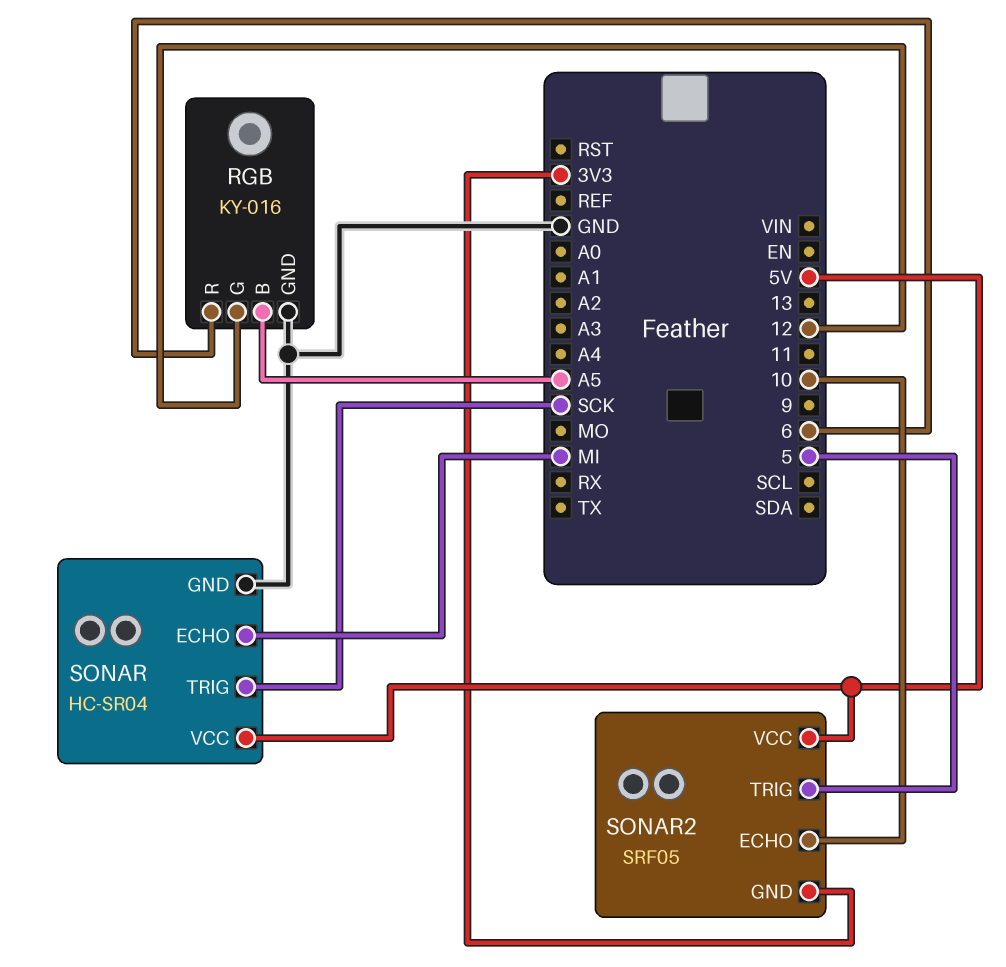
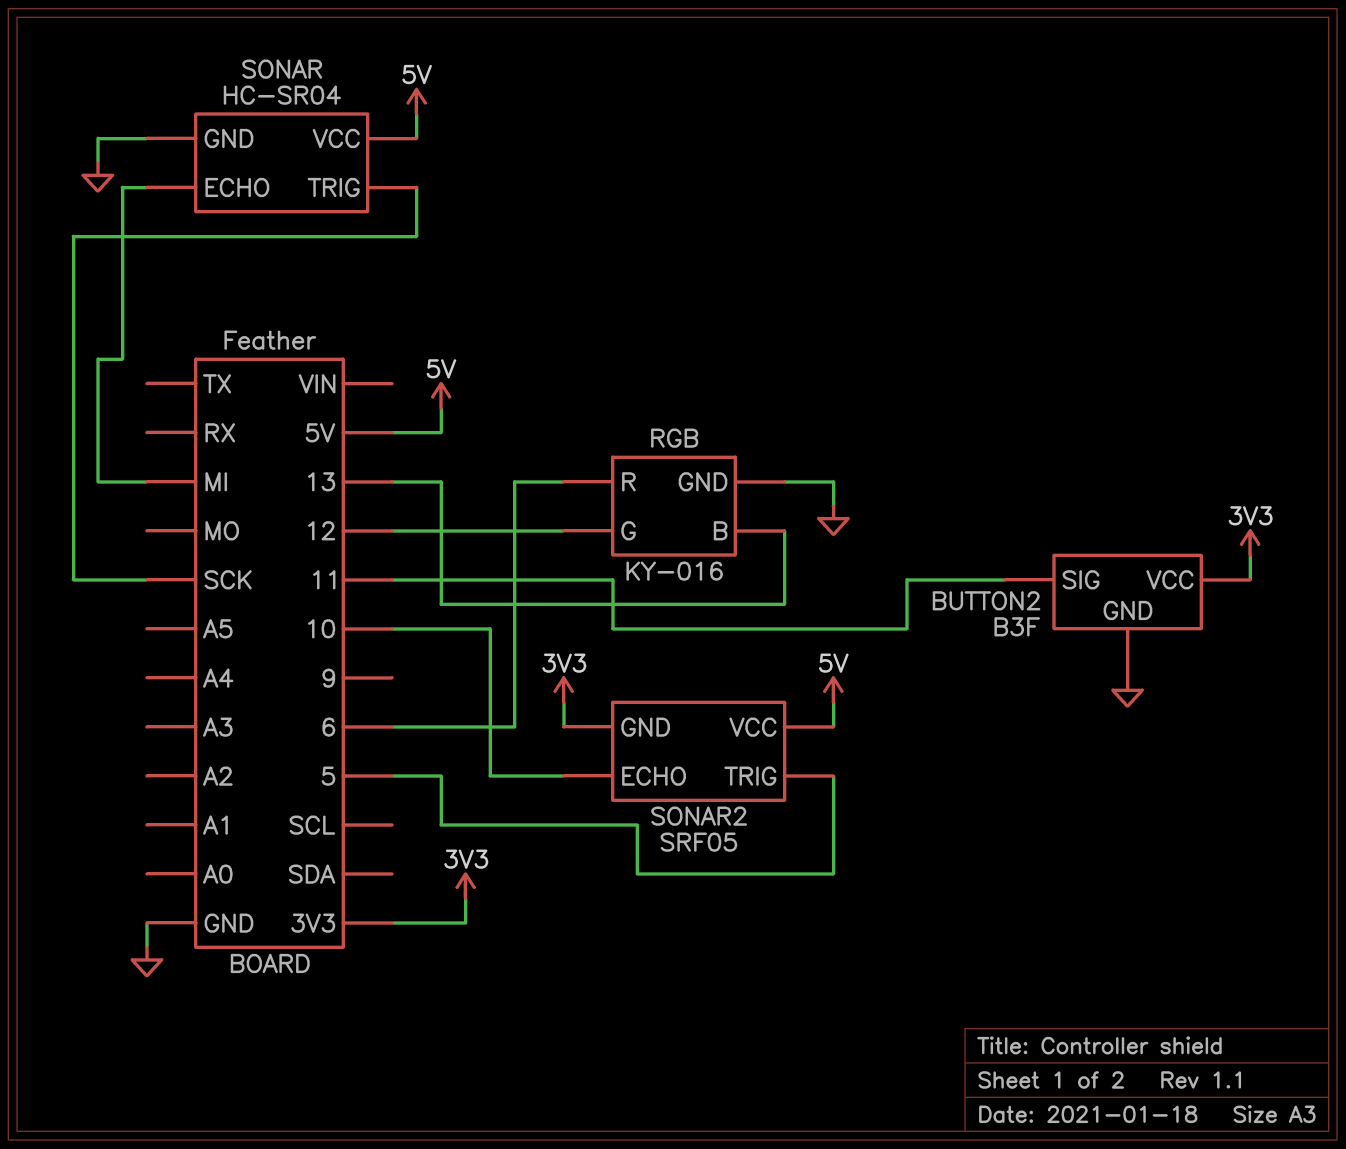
BUTTON2: none -> B3F
BUTTON2 pin GND: none -> GND
BUTTON2 pin SIG: none -> 11
BUTTON2 pin VCC: none -> 3V3
RGB pin B: A5 -> 13

